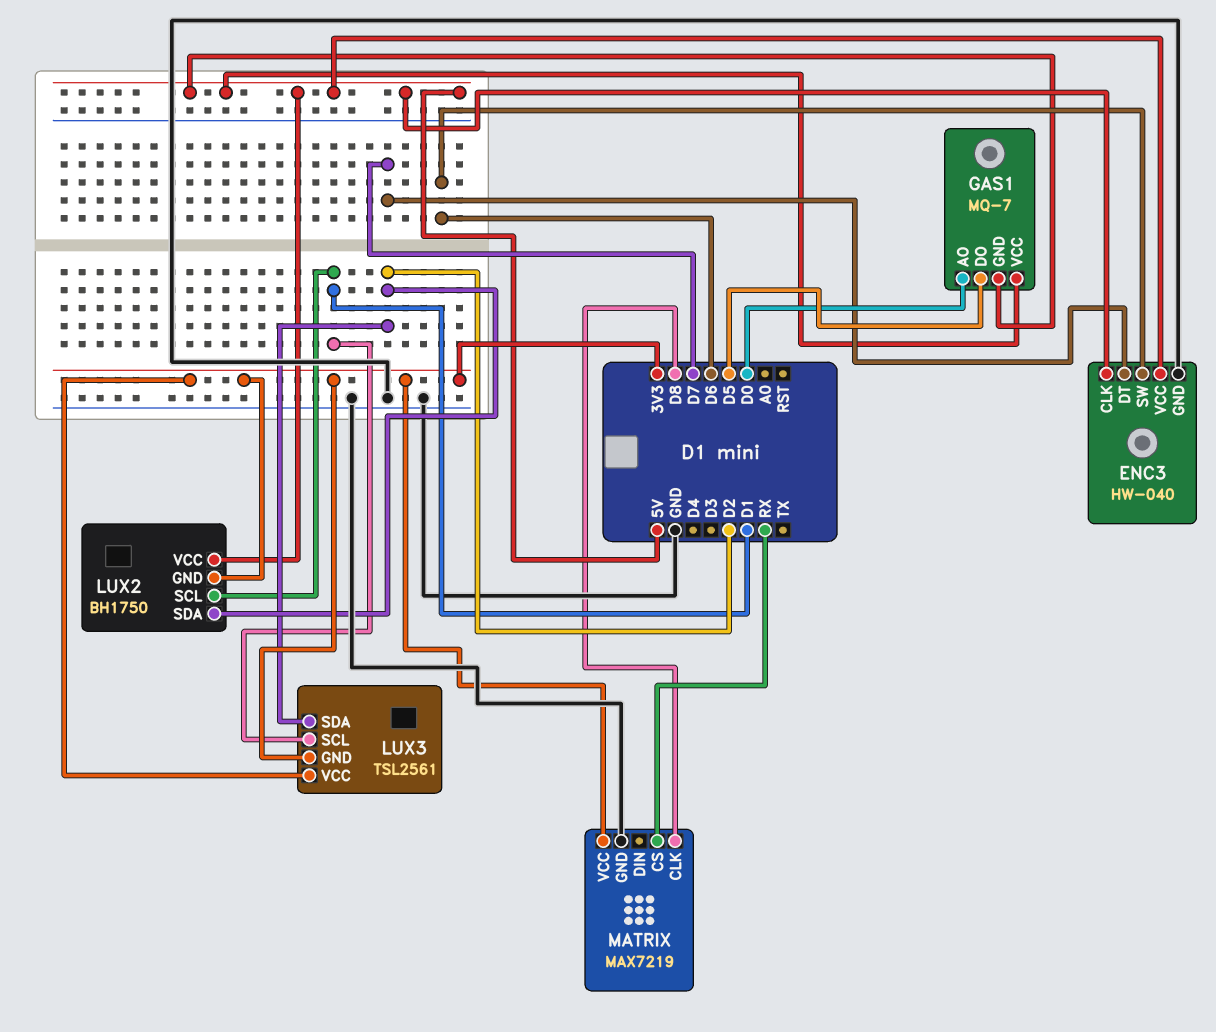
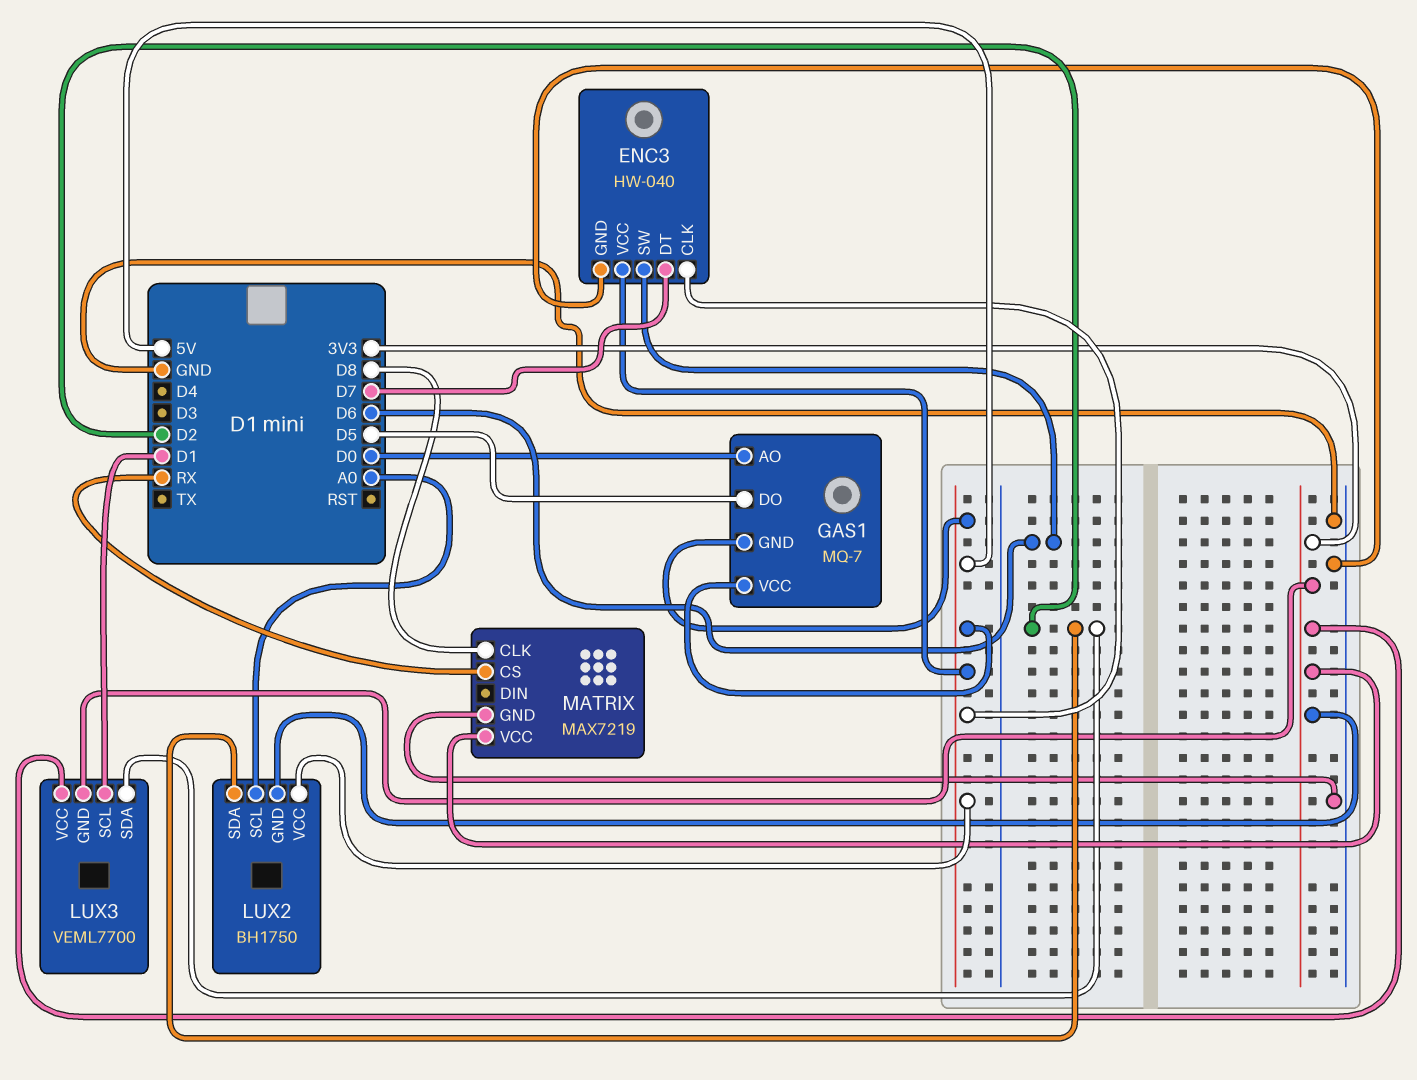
LUX2 pin SCL: D1 -> A0
LUX3: TSL2561 -> VEML7700

